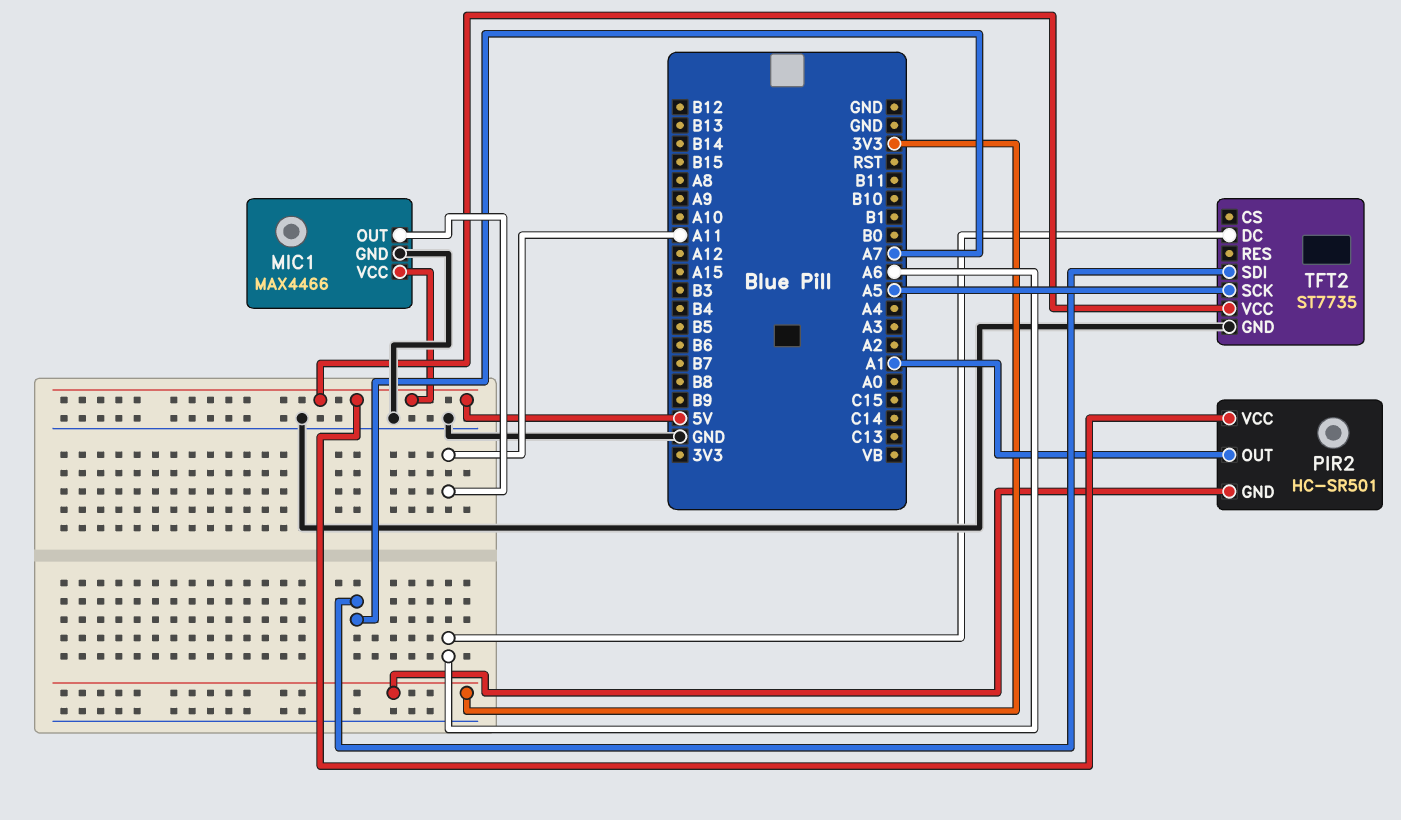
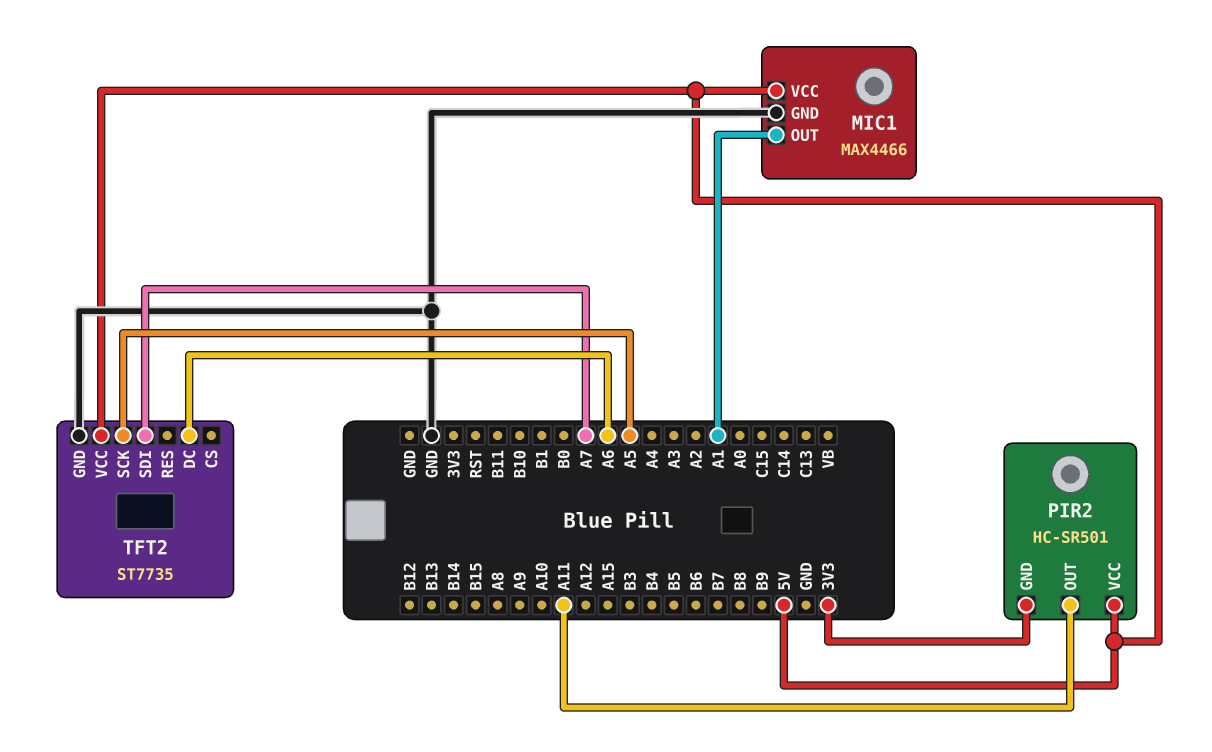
MIC1 pin OUT: A11 -> A1
PIR2 pin OUT: A1 -> A11

